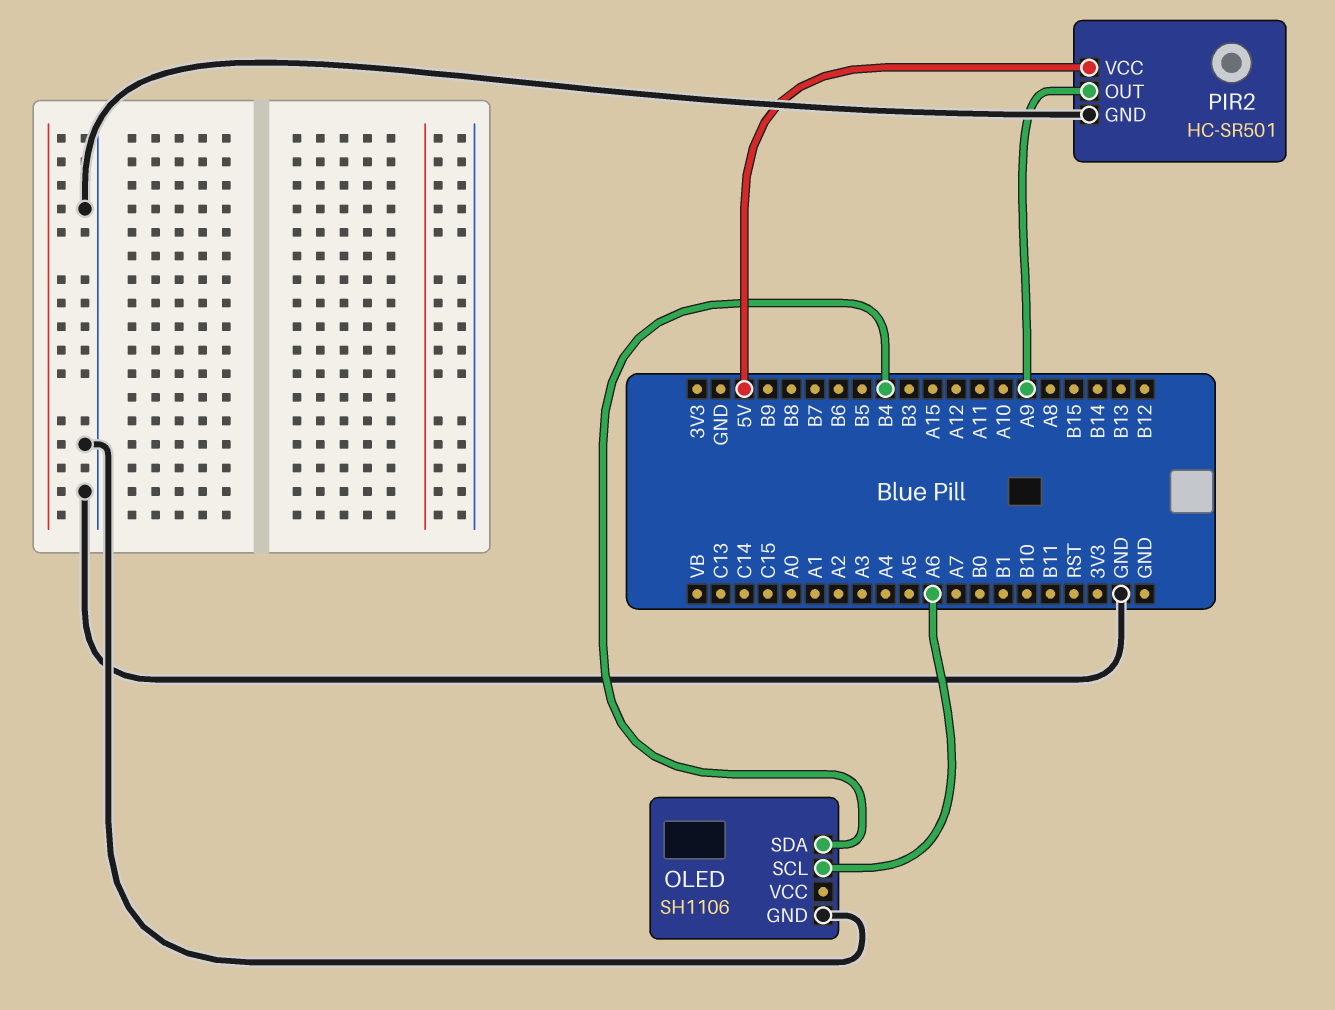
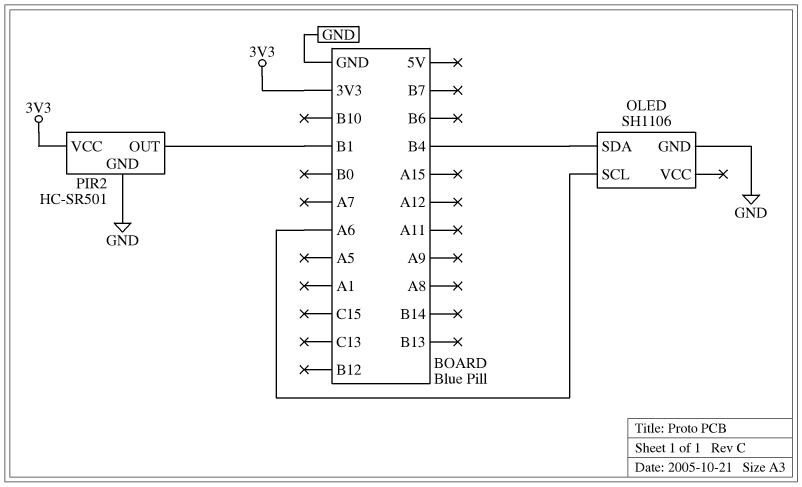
PIR2 pin OUT: A9 -> B1
PIR2 pin VCC: 5V -> 3V3

